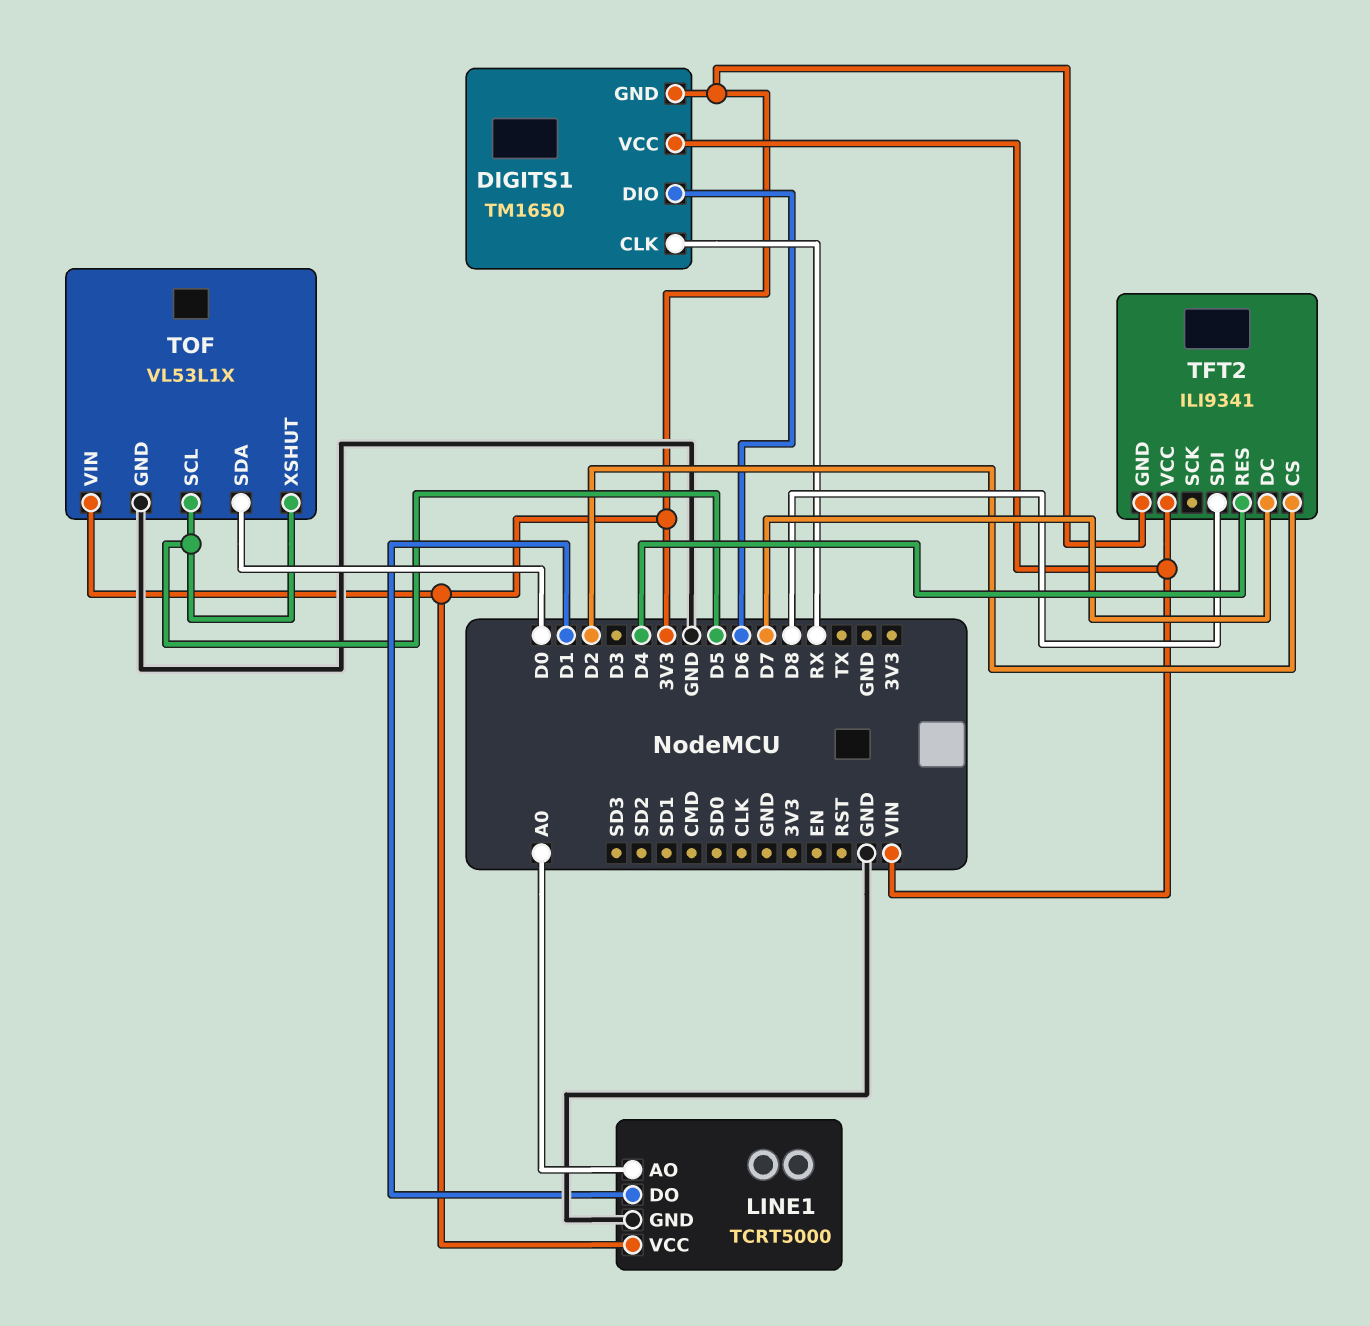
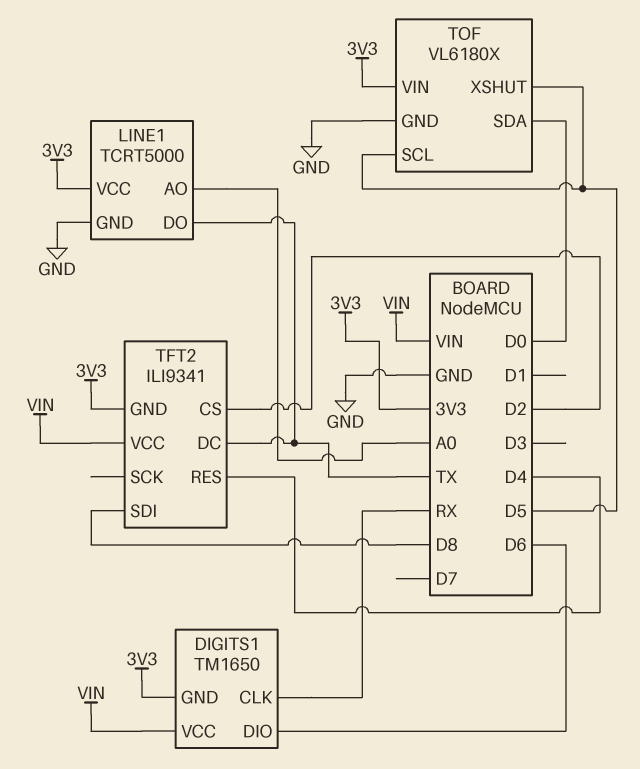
LINE1 pin DO: D1 -> TX
TFT2 pin DC: D7 -> TX
TOF: VL53L1X -> VL6180X

